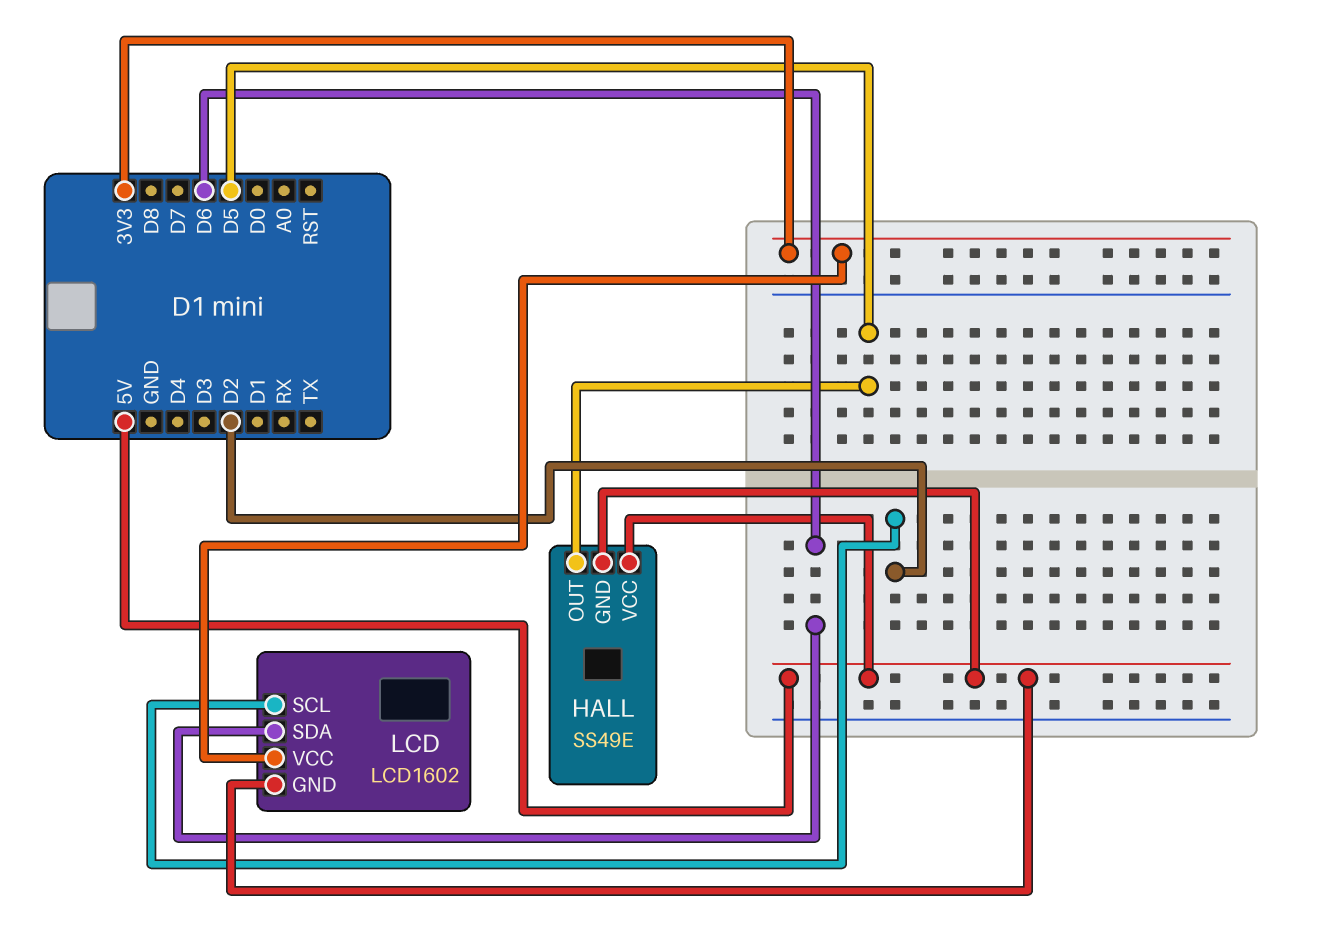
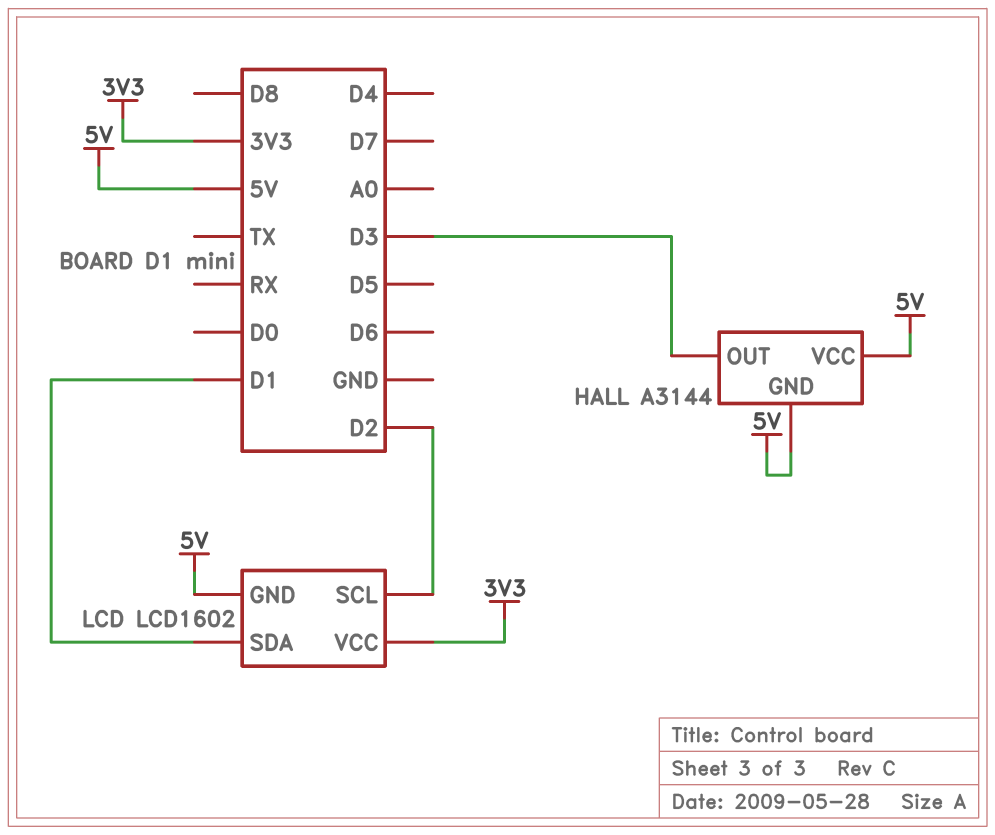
HALL: SS49E -> A3144
HALL pin OUT: D5 -> D3
LCD pin SDA: D6 -> D1

